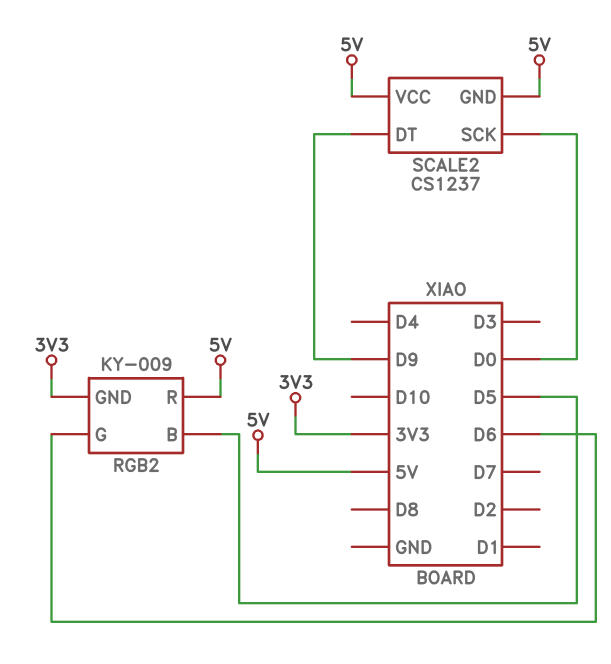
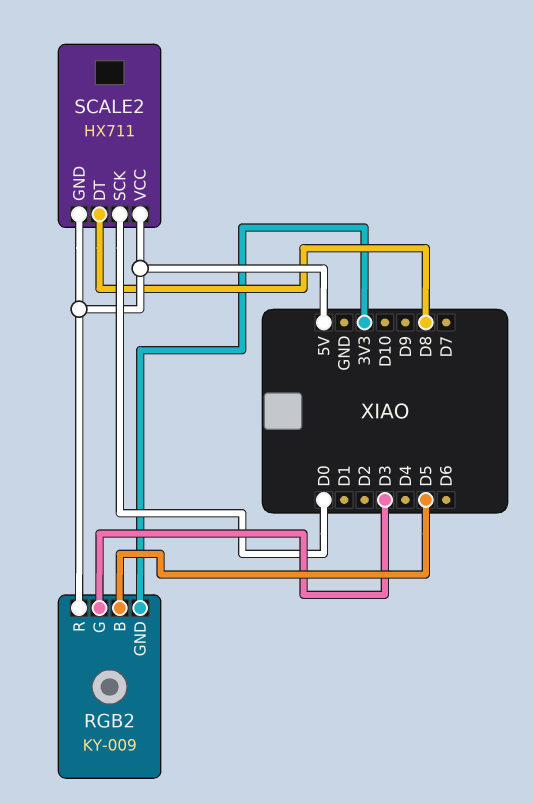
RGB2 pin G: D6 -> D3
SCALE2: CS1237 -> HX711
SCALE2 pin DT: D9 -> D8

